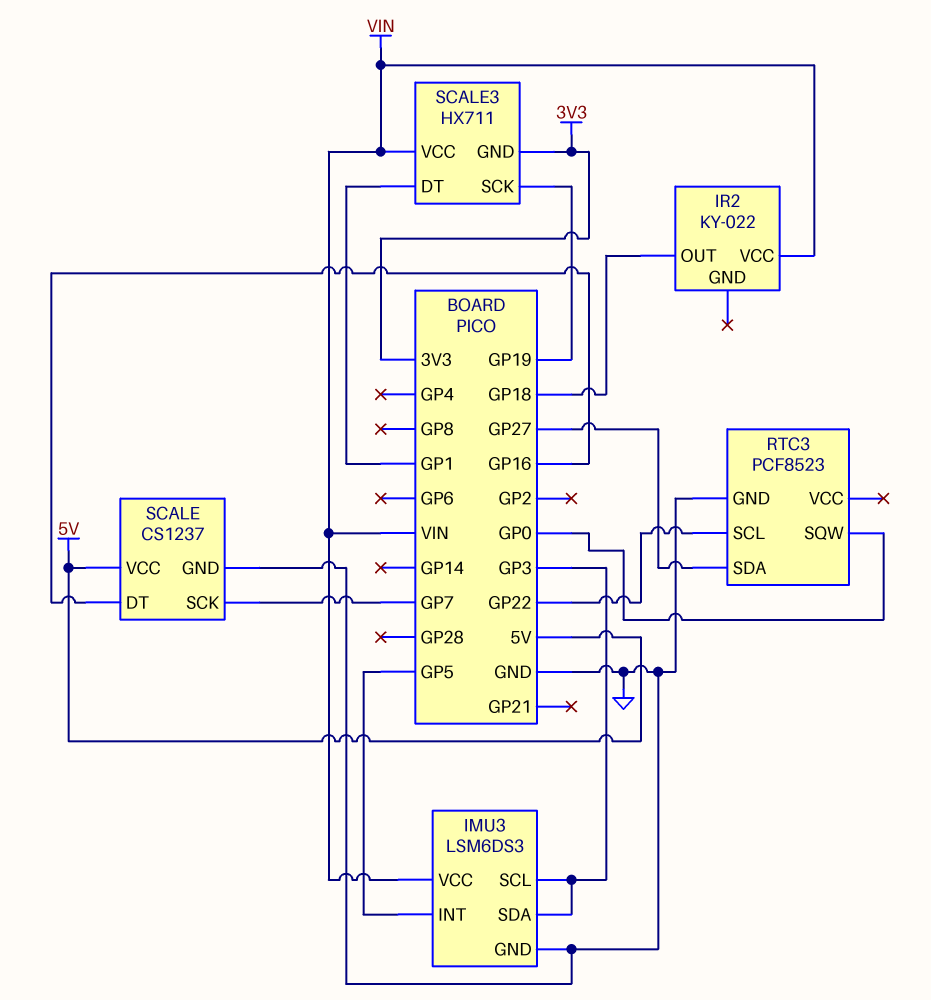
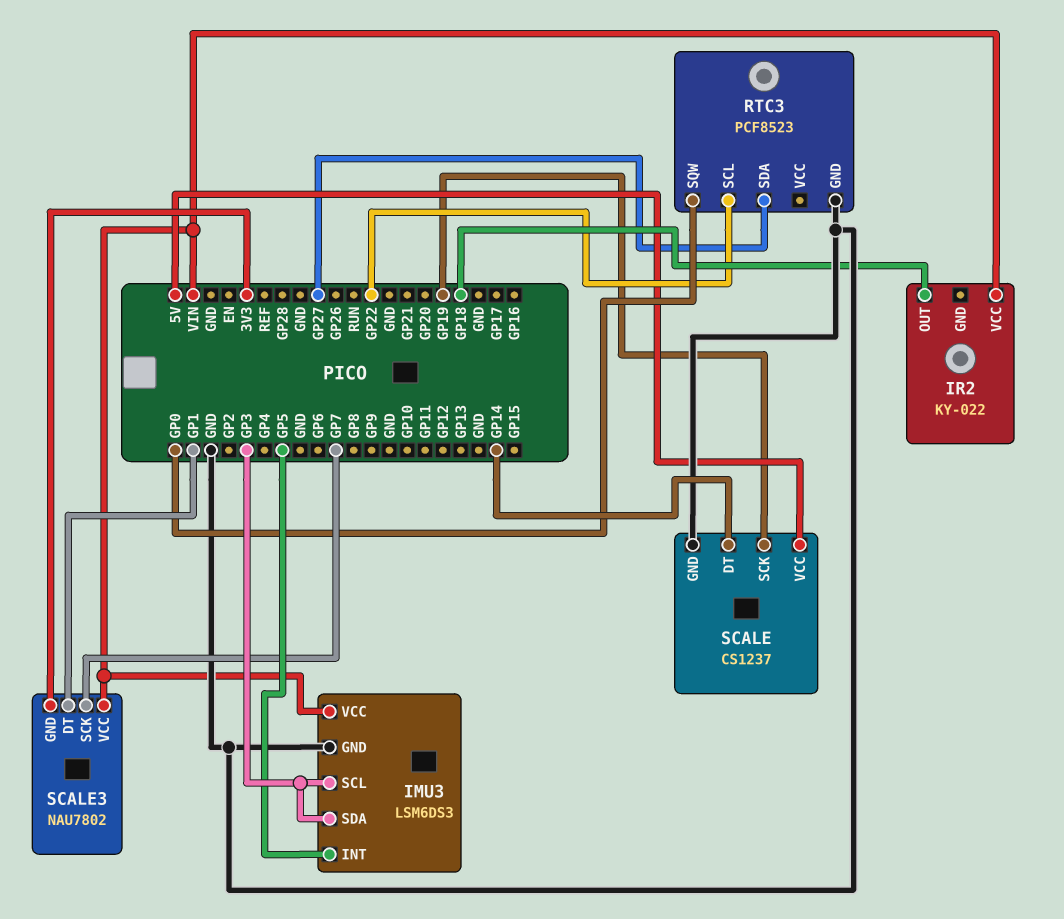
SCALE pin DT: GP16 -> GP14
SCALE pin SCK: GP7 -> GP19
SCALE3: HX711 -> NAU7802
SCALE3 pin SCK: GP19 -> GP7

